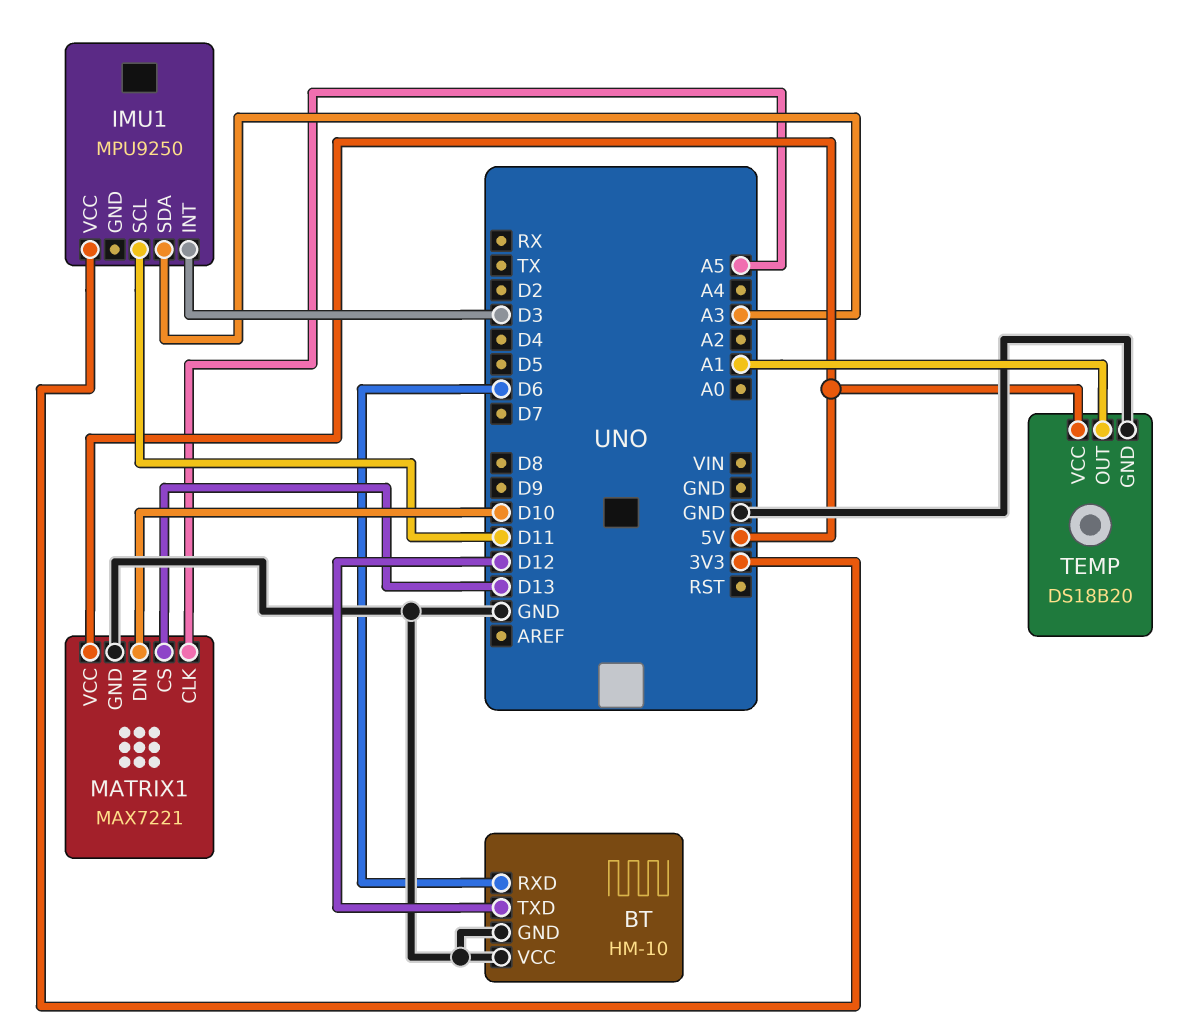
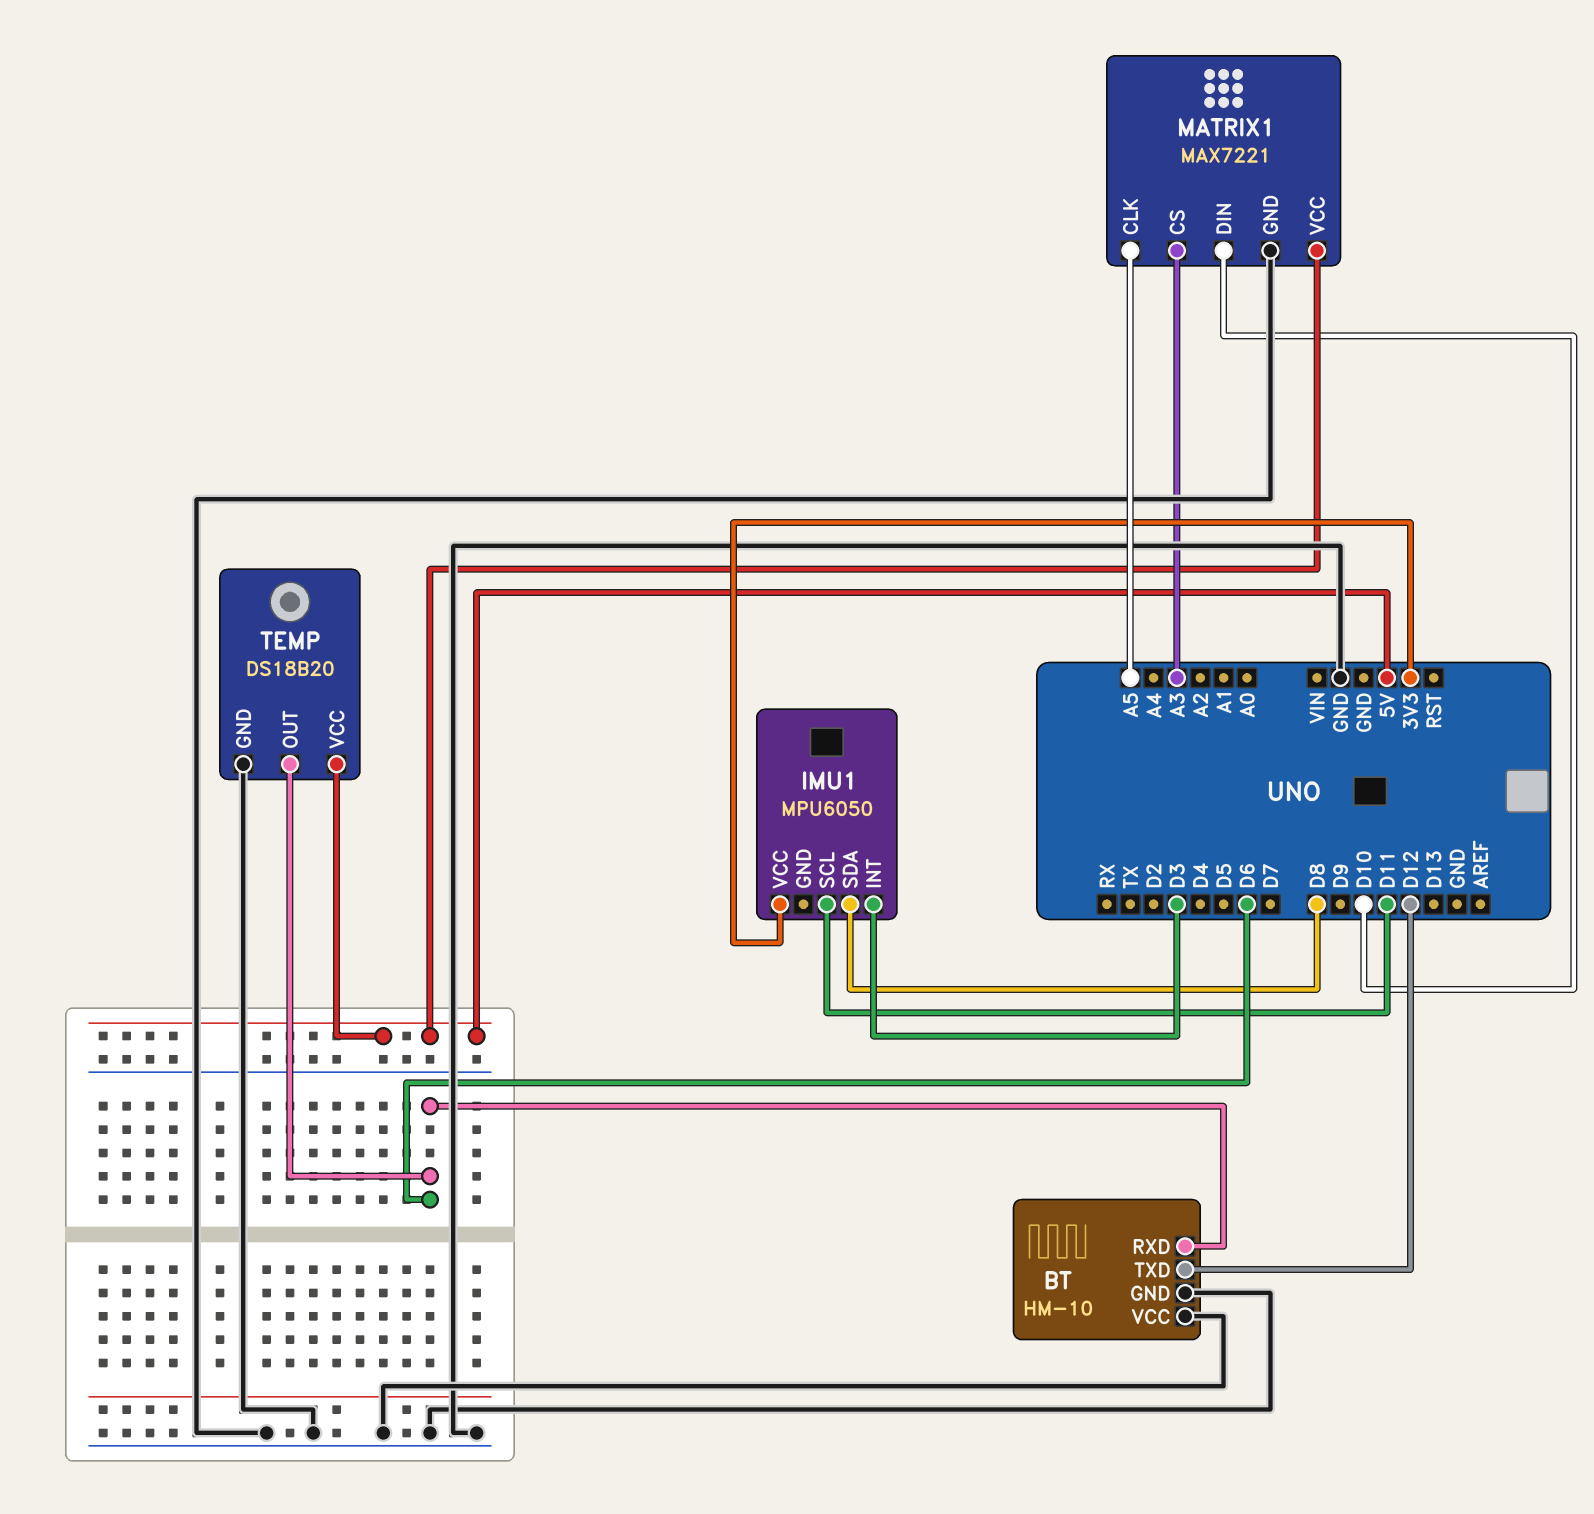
IMU1: MPU9250 -> MPU6050
IMU1 pin SDA: A3 -> D8
MATRIX1 pin CS: D13 -> A3
TEMP pin OUT: A1 -> D6

